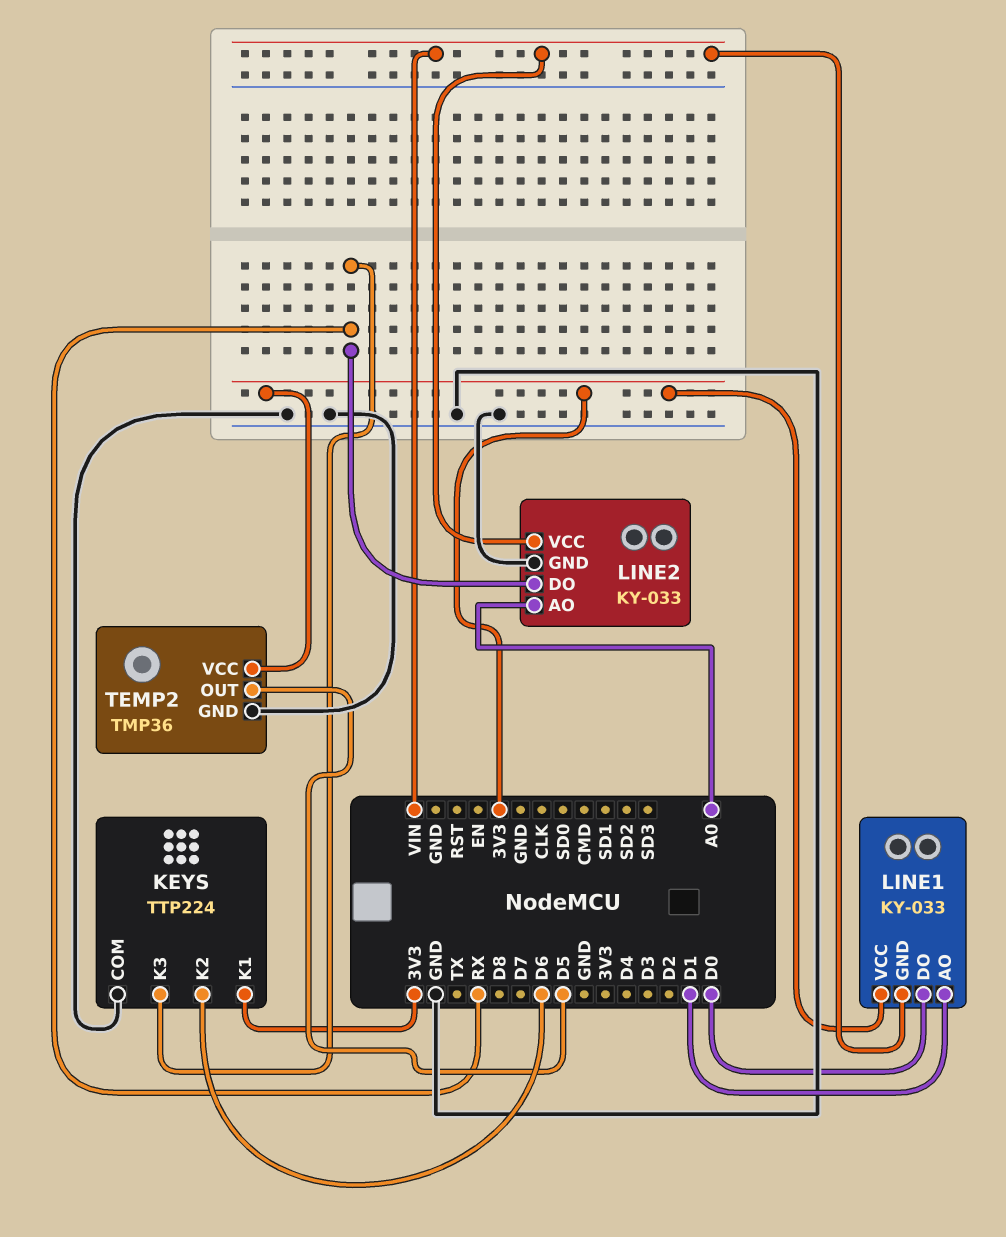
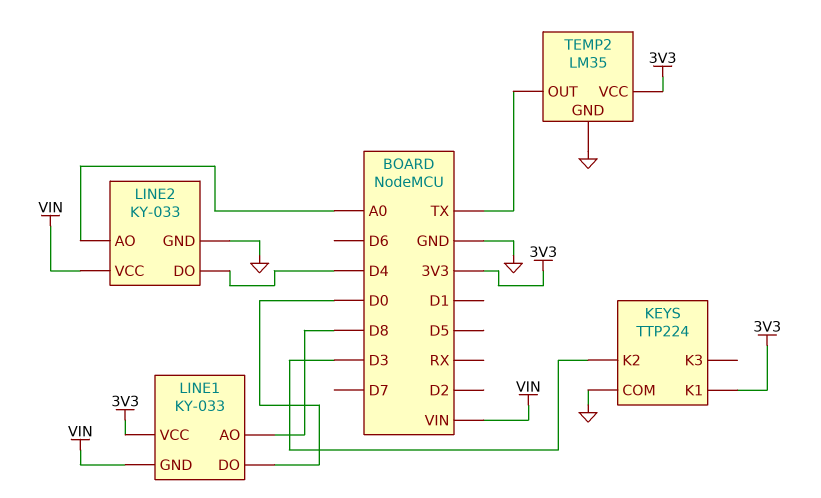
KEYS pin K2: D6 -> D3
KEYS pin K3: RX -> none
LINE1 pin AO: D1 -> D8
LINE2 pin DO: RX -> D4
TEMP2: TMP36 -> LM35
TEMP2 pin OUT: D5 -> TX

